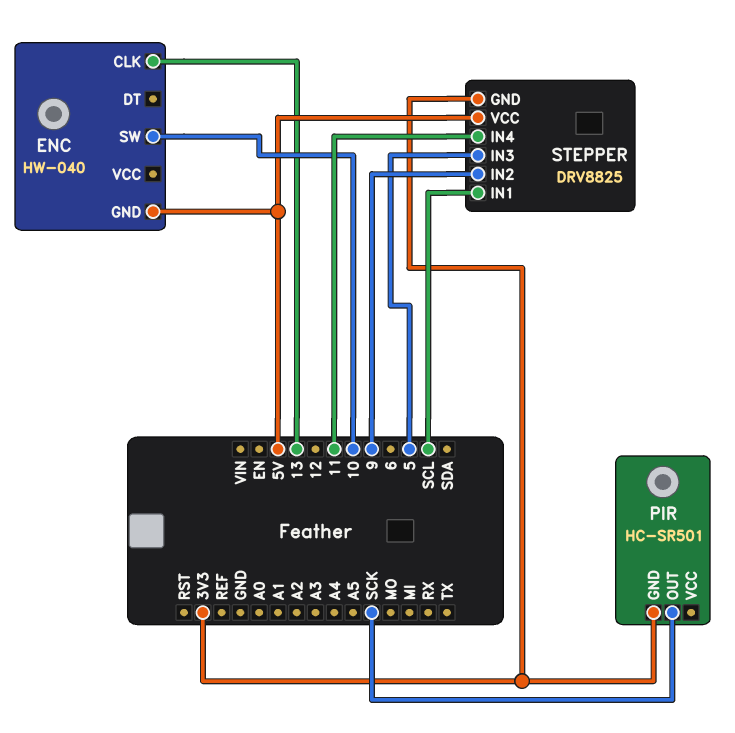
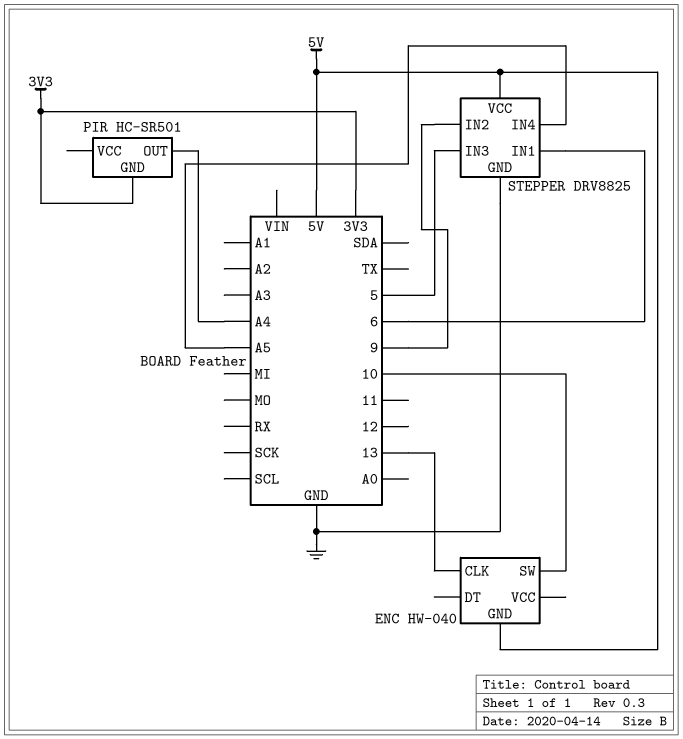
PIR pin OUT: SCK -> A4
STEPPER pin GND: 3V3 -> GND
STEPPER pin IN1: SCL -> 6
STEPPER pin IN4: 11 -> A5

